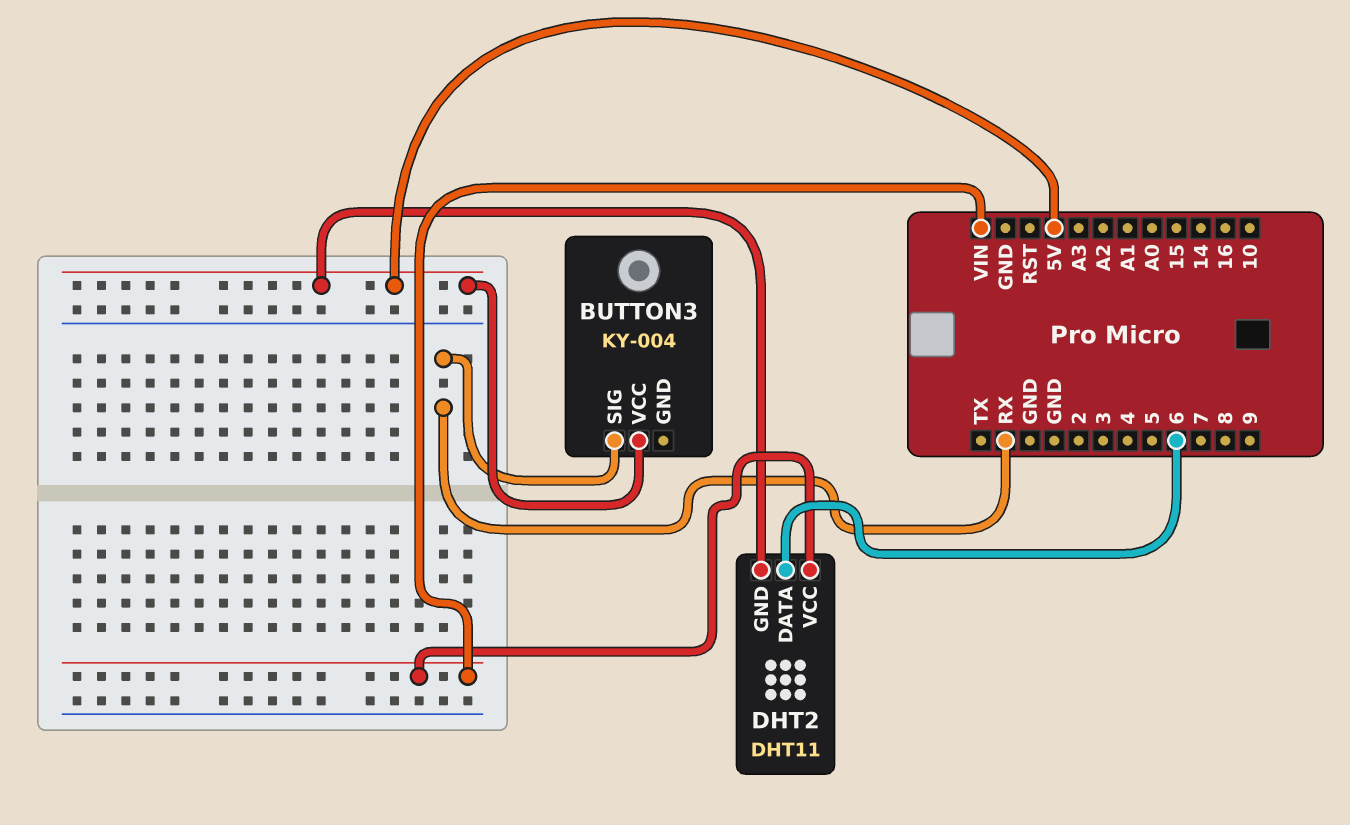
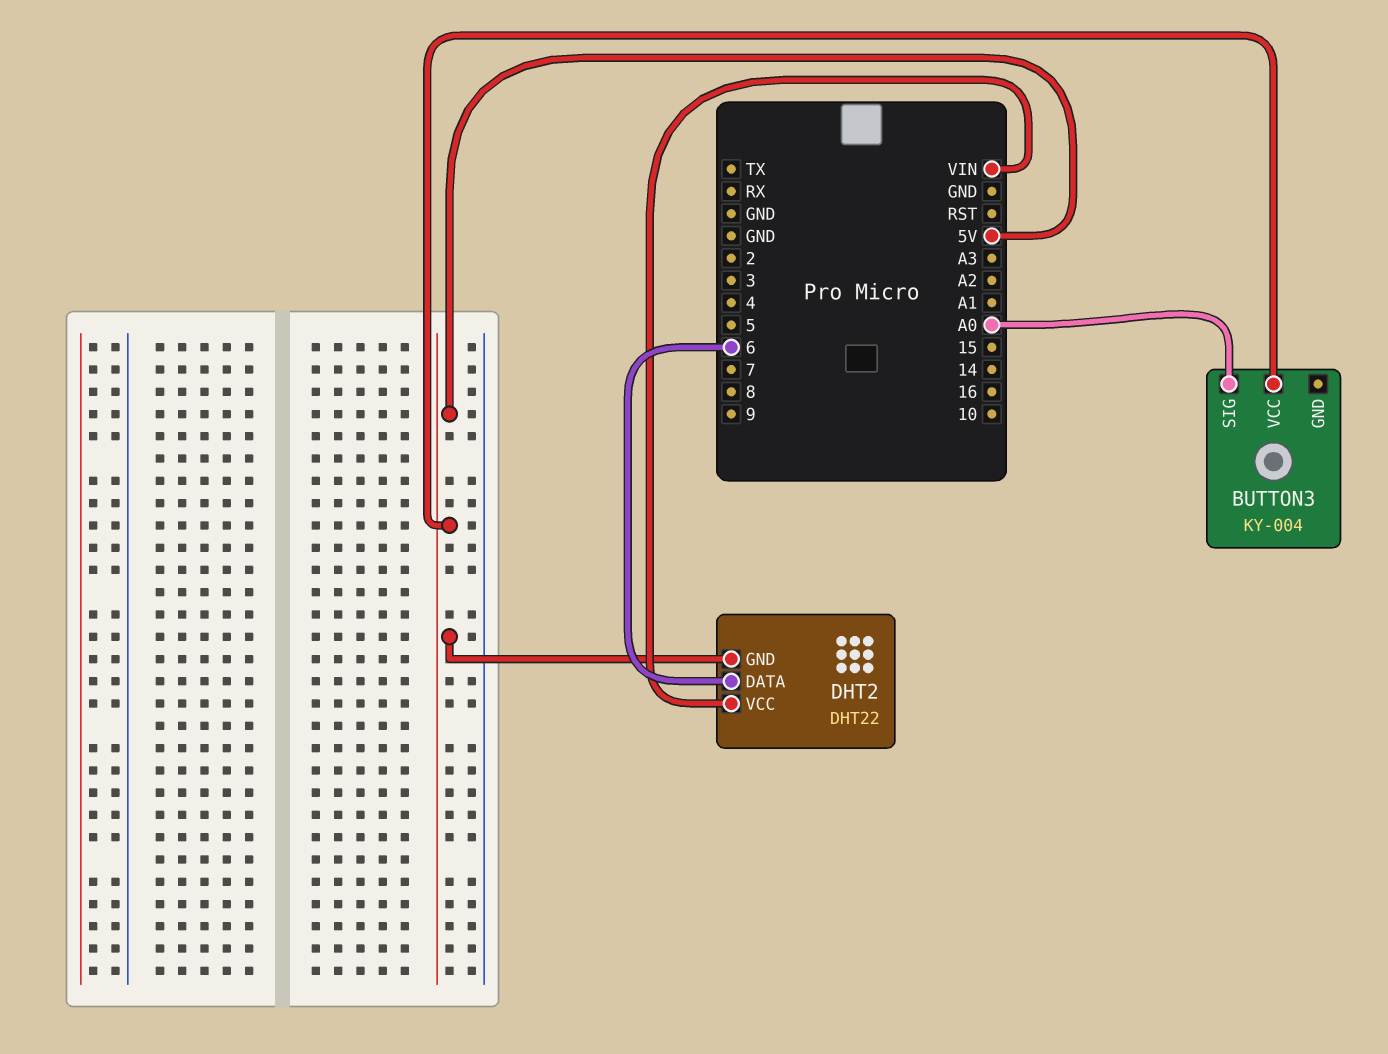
BUTTON3 pin SIG: RX -> A0
DHT2: DHT11 -> DHT22

